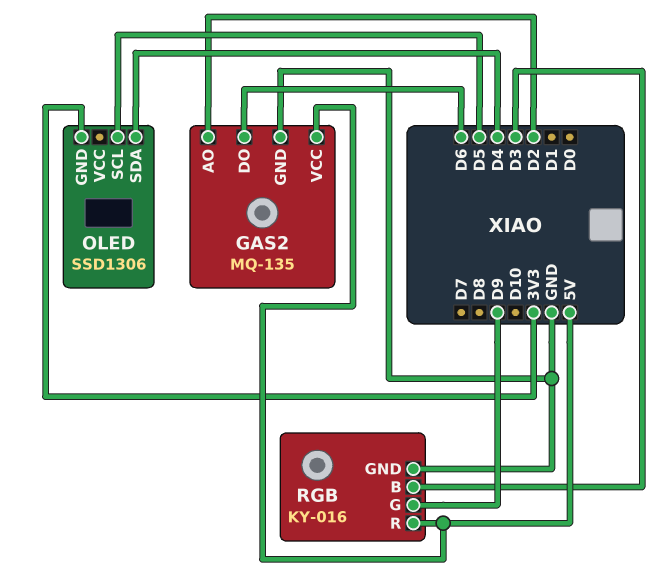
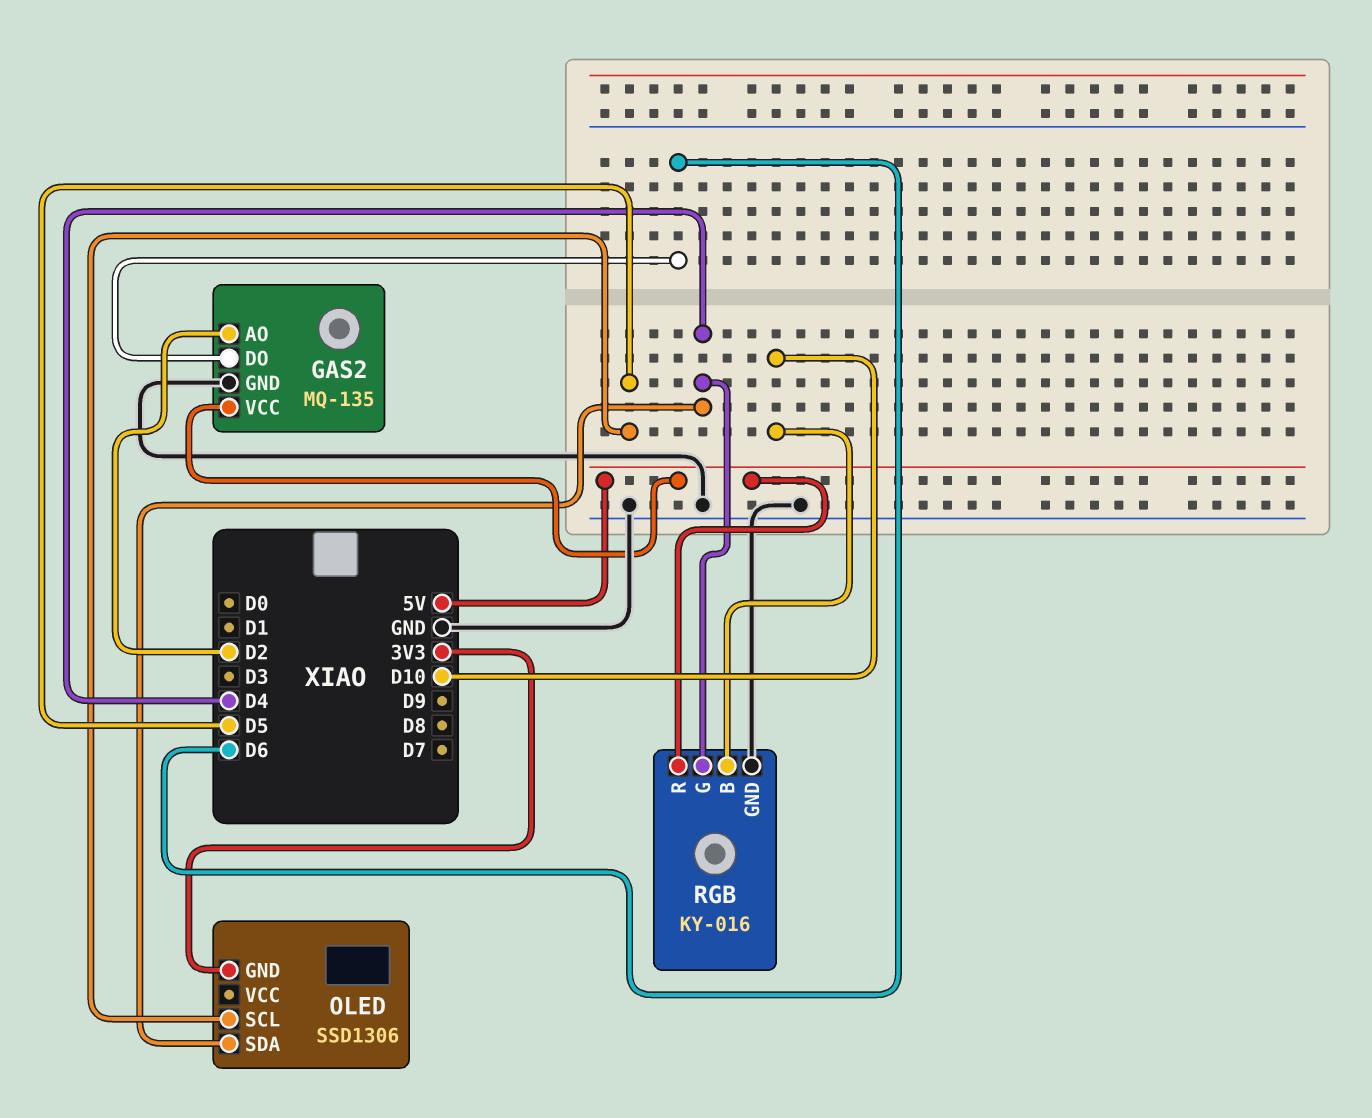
RGB pin B: D3 -> D10
RGB pin G: D9 -> D4

